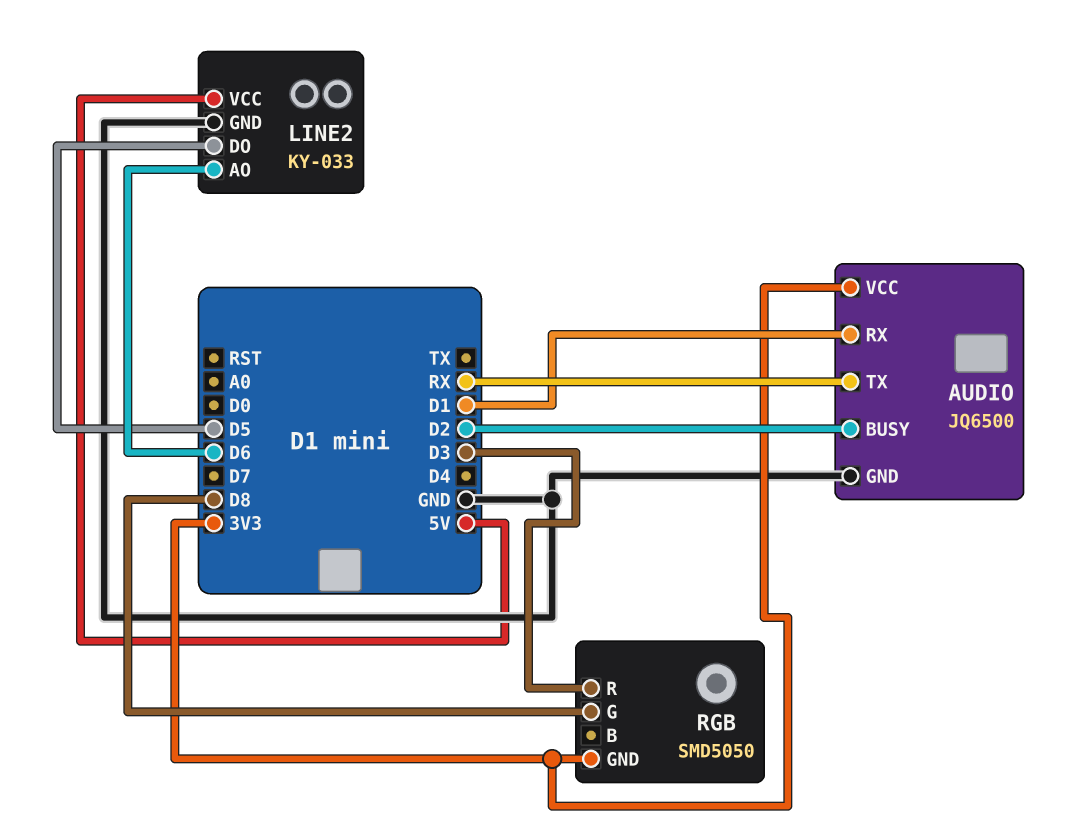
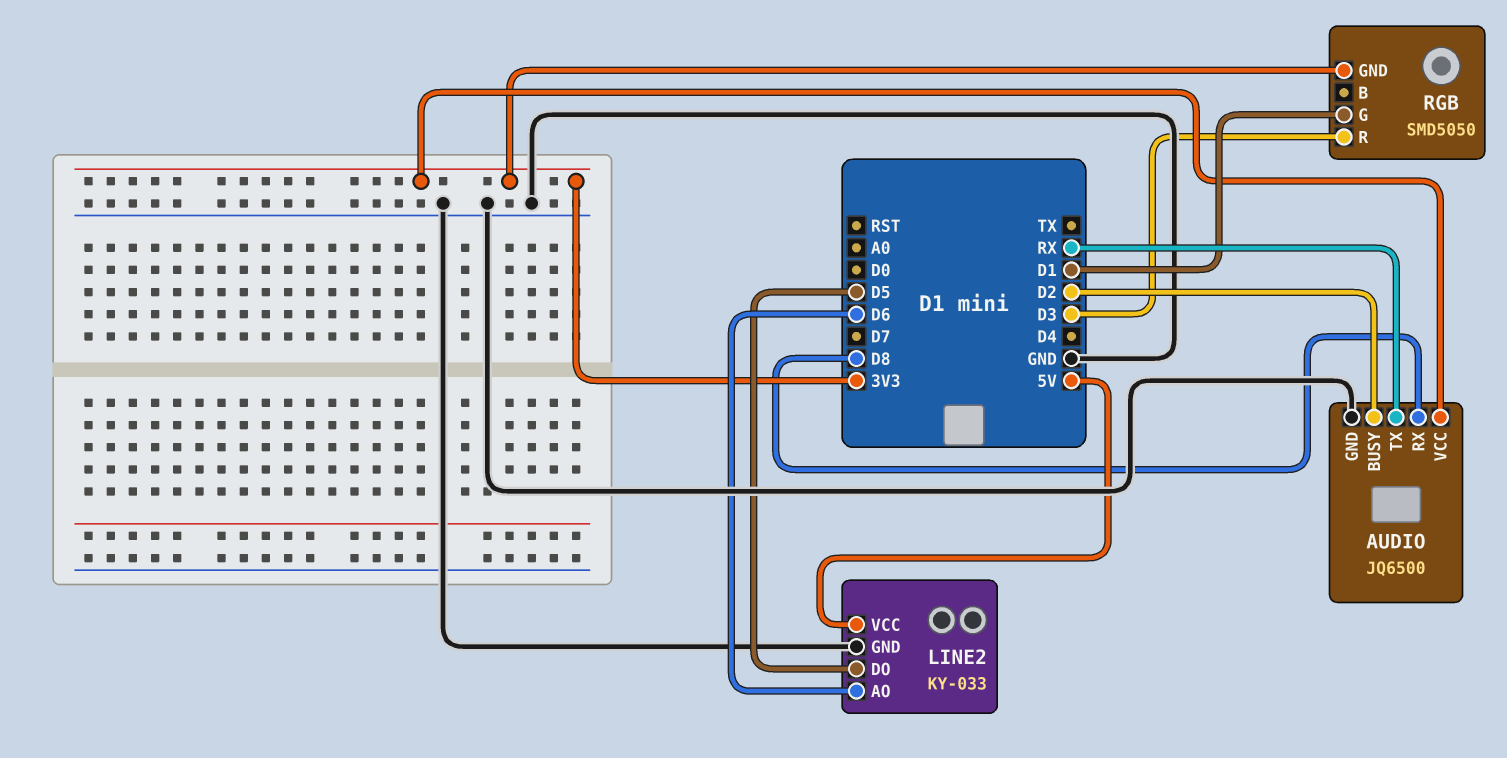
AUDIO pin RX: D1 -> D8
RGB pin G: D8 -> D1

